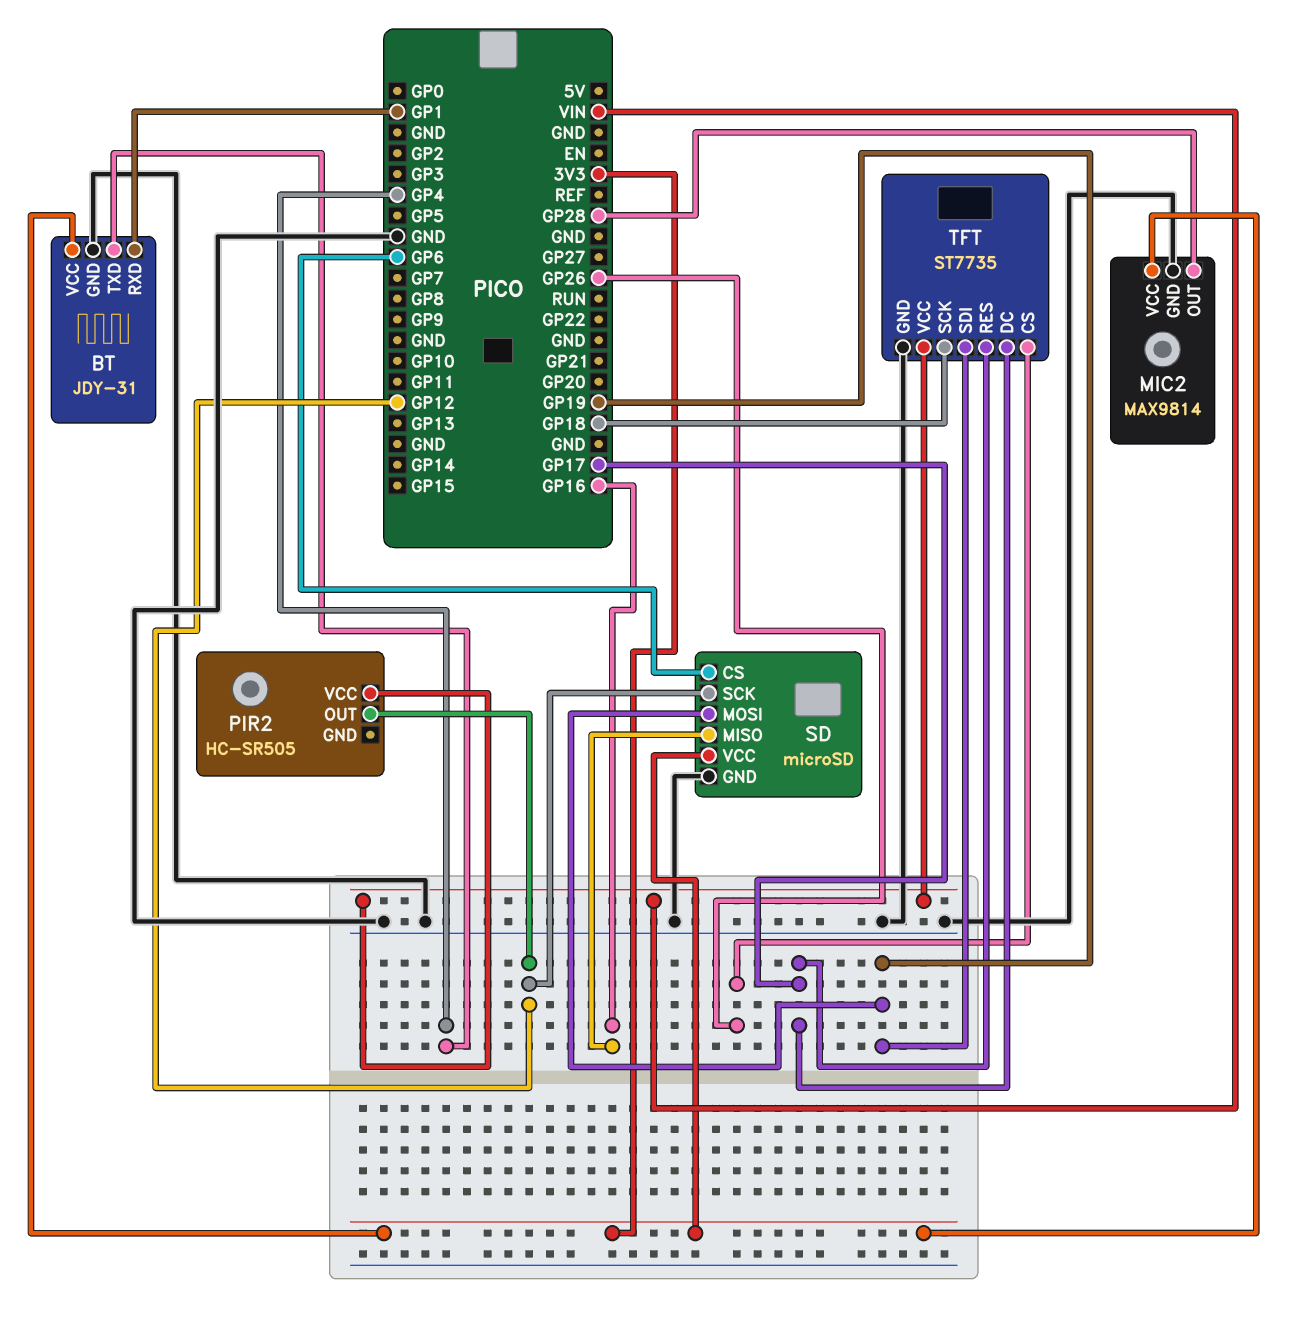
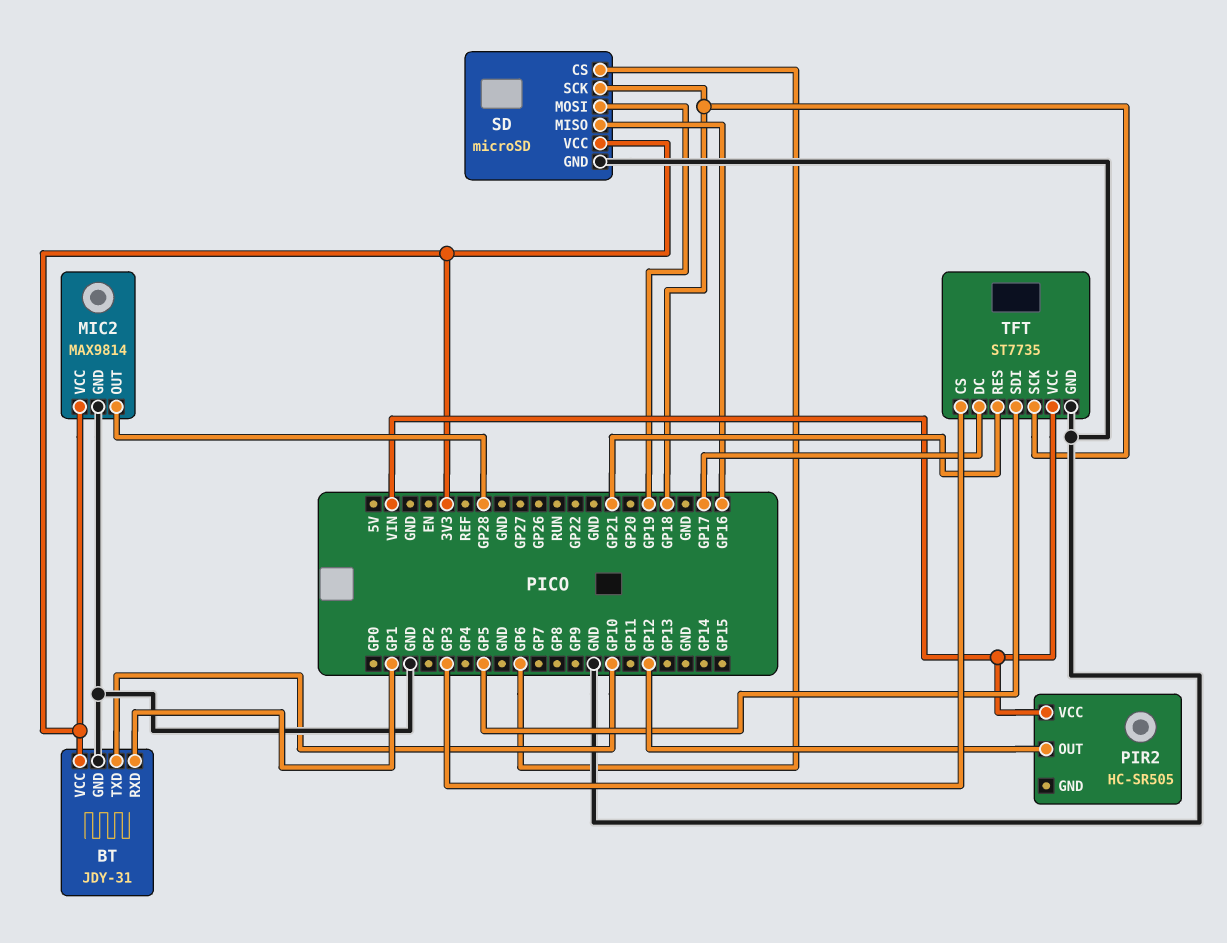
BT pin TXD: GP4 -> GP10
SD pin SCK: GP12 -> GP18
TFT pin CS: GP26 -> GP3
TFT pin RES: GP17 -> GP21
TFT pin SDI: GP19 -> GP5

